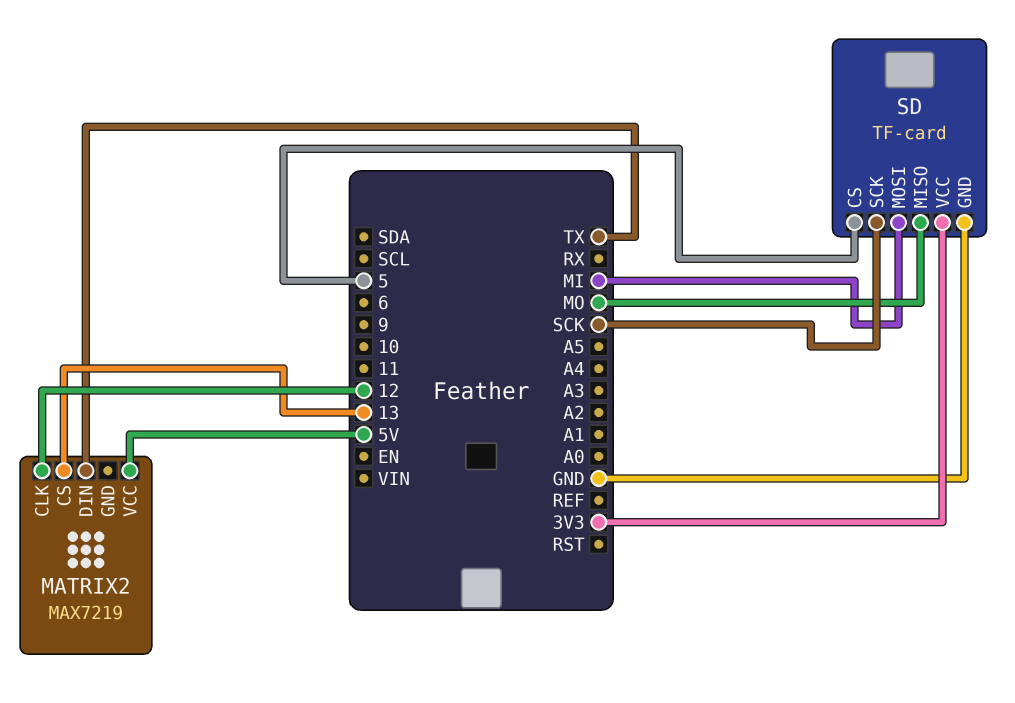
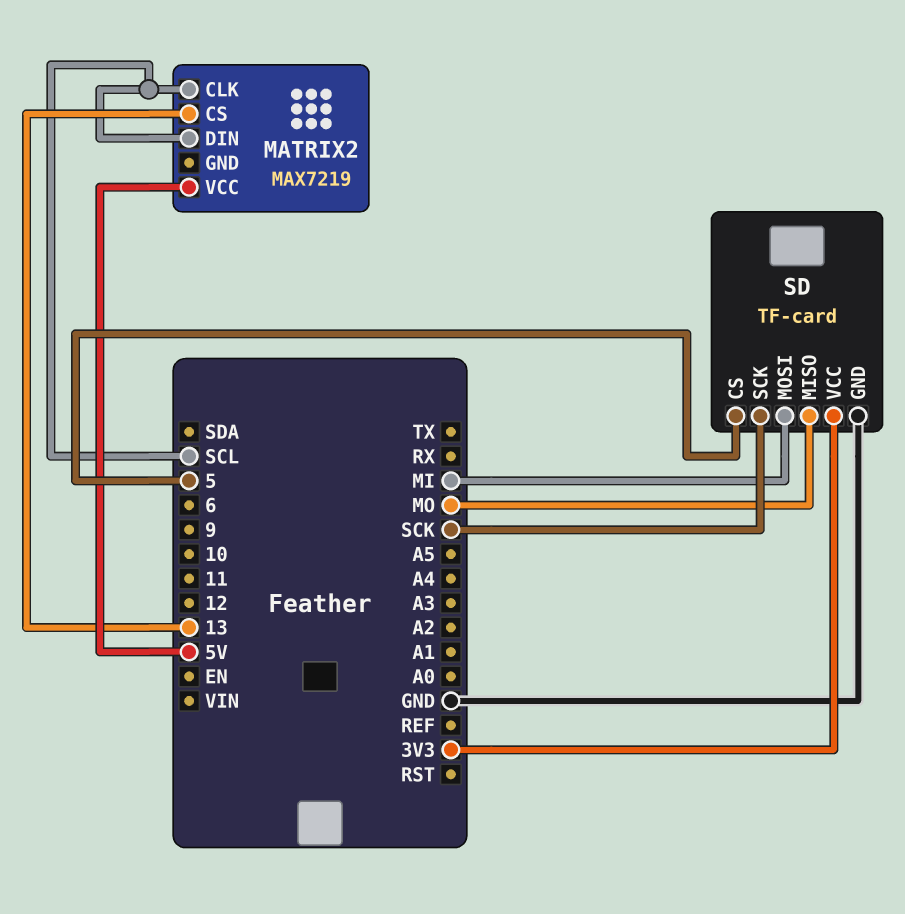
MATRIX2 pin CLK: 12 -> SCL
MATRIX2 pin DIN: TX -> SCL

